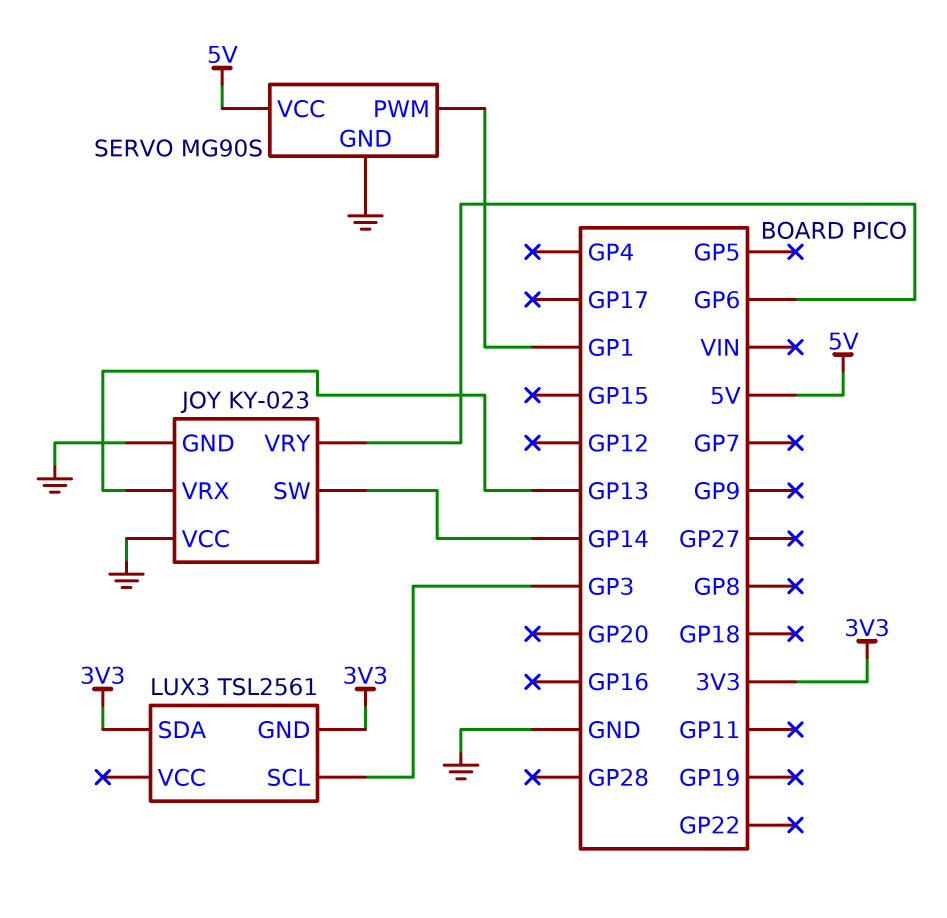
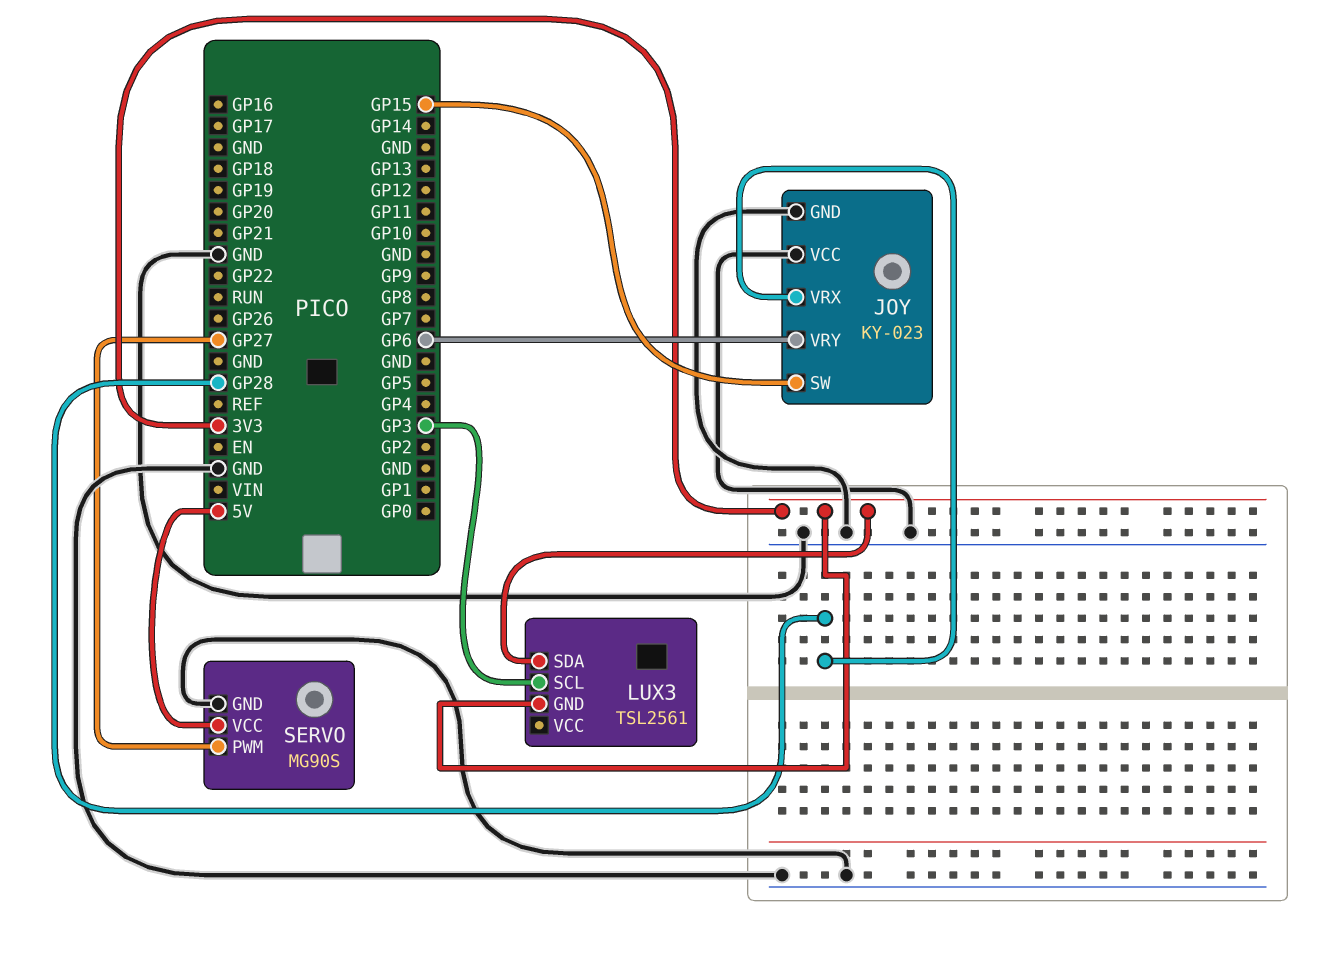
JOY pin SW: GP14 -> GP15
JOY pin VRX: GP13 -> GP28
SERVO pin PWM: GP1 -> GP27

